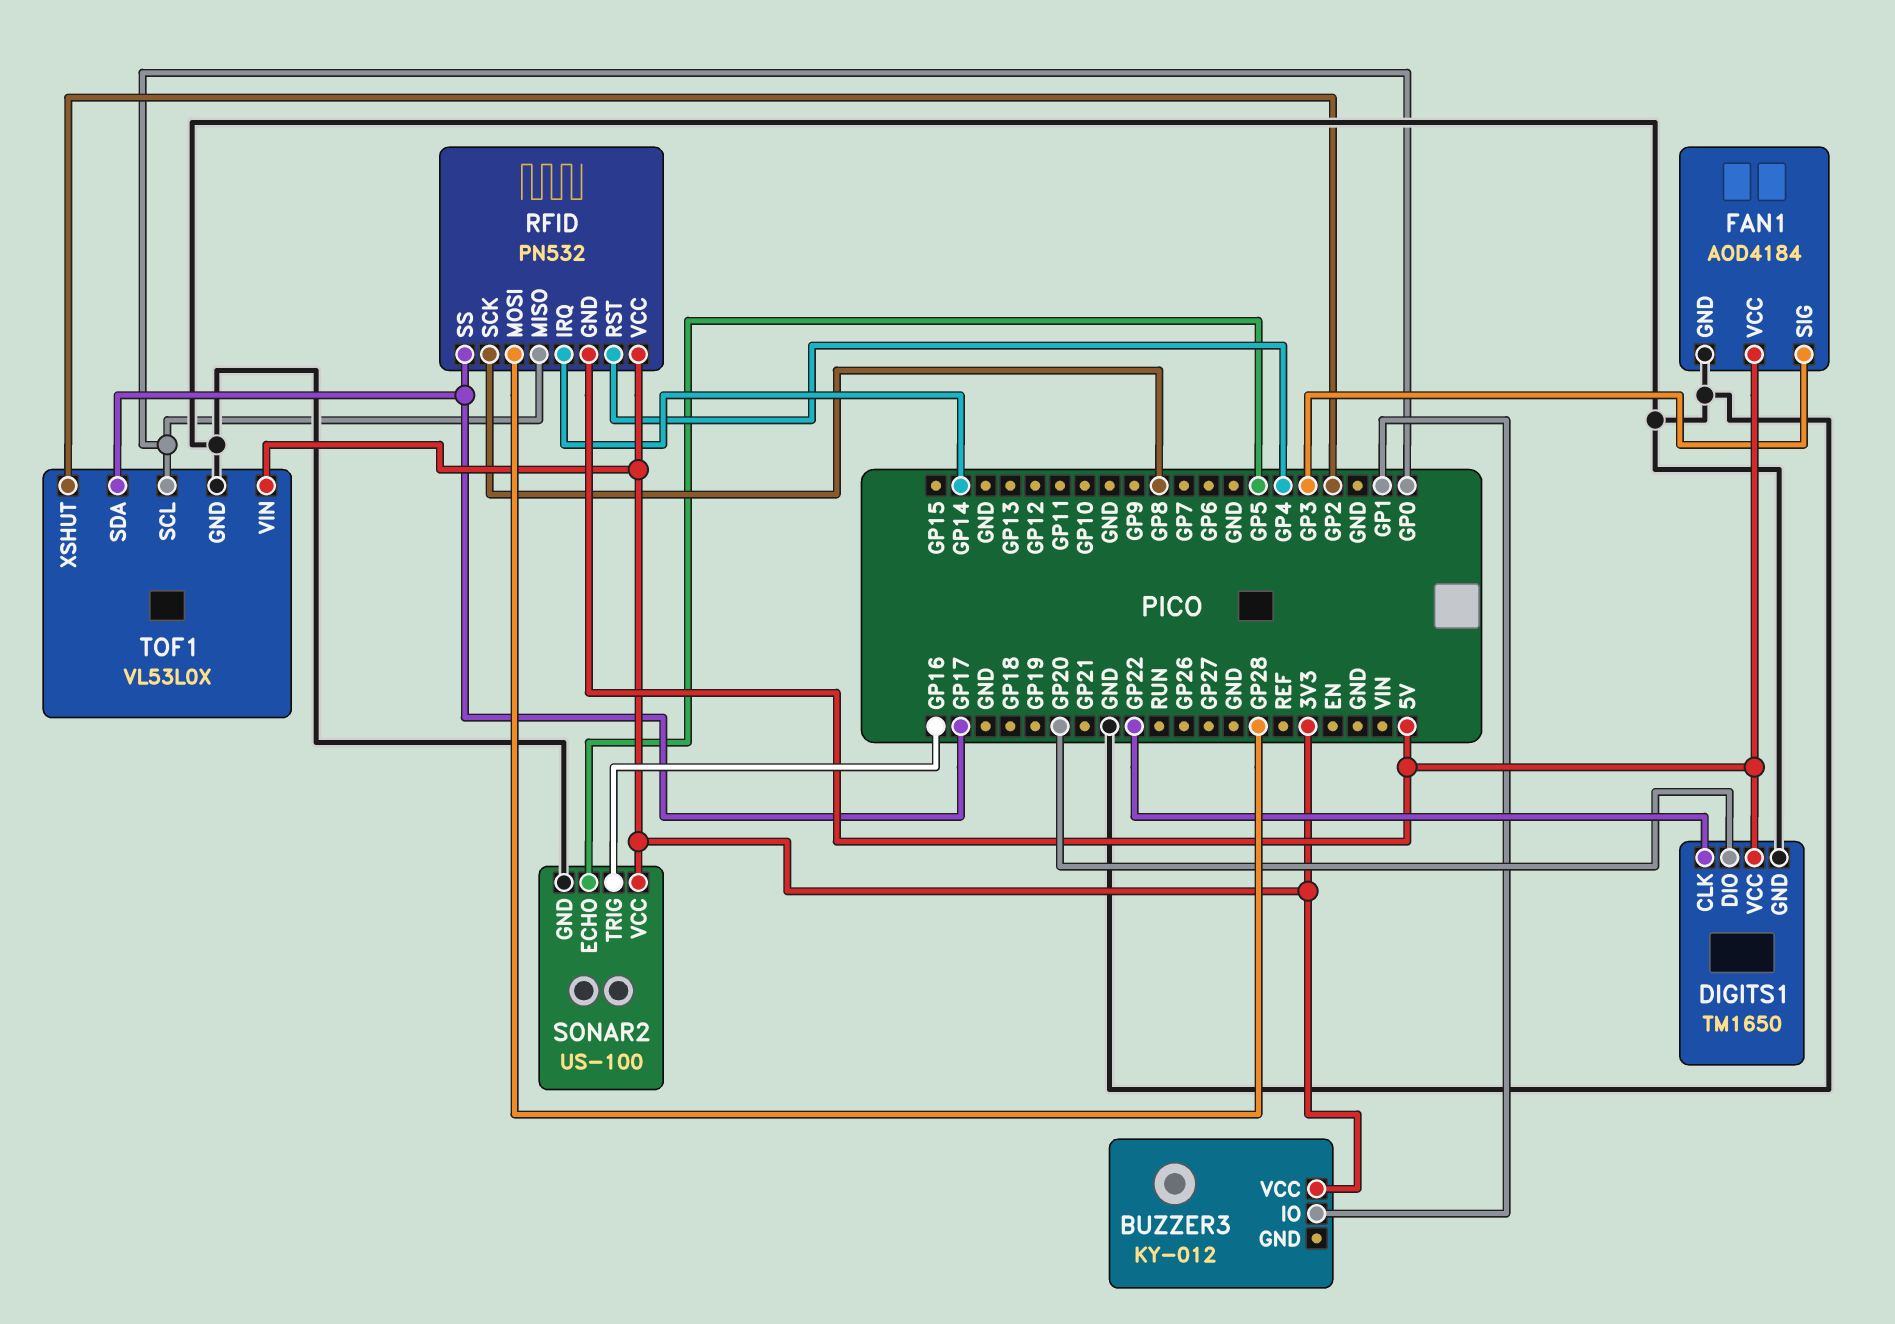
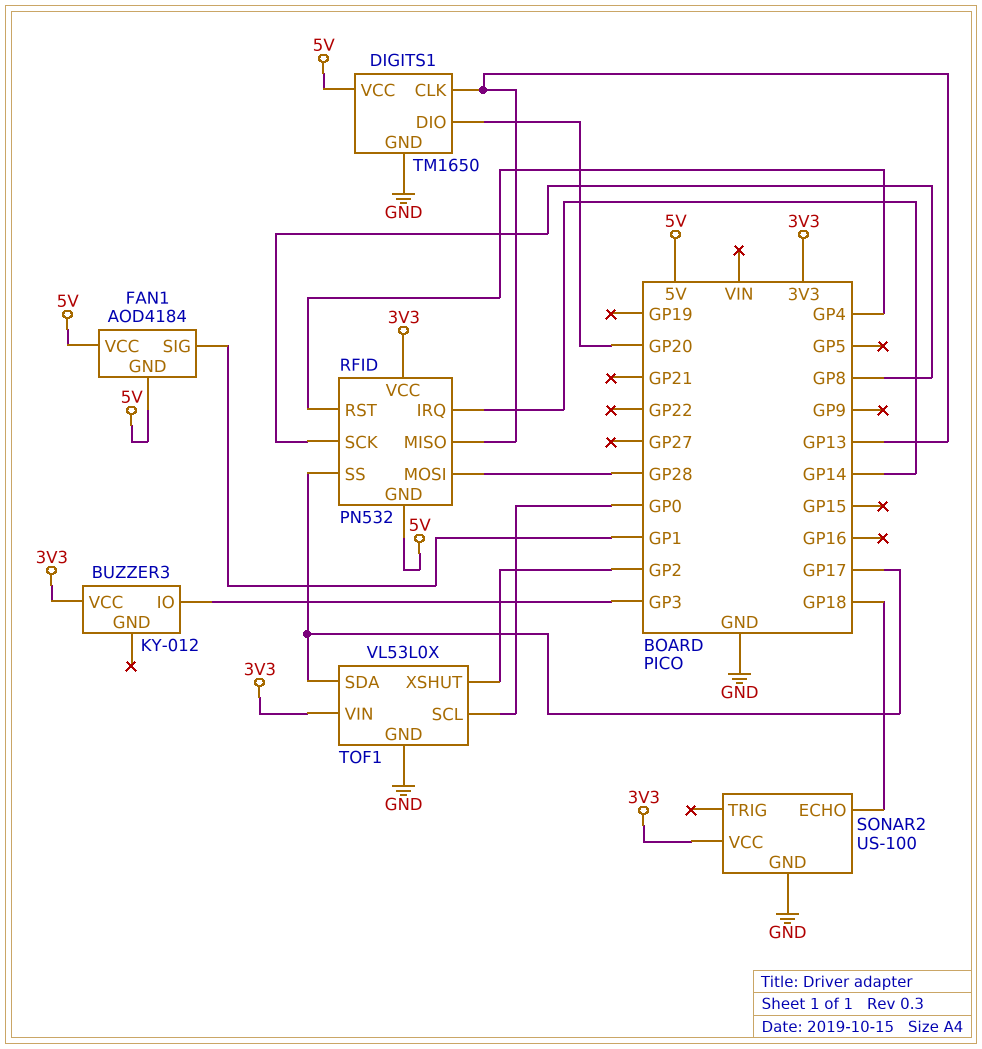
BUZZER3 pin IO: GP1 -> GP3
DIGITS1 pin CLK: GP22 -> GP13
FAN1 pin GND: GND -> 5V
FAN1 pin SIG: GP3 -> GP1
RFID pin MISO: GP0 -> GP13
SONAR2 pin ECHO: GP5 -> GP18
SONAR2 pin TRIG: GP16 -> none

